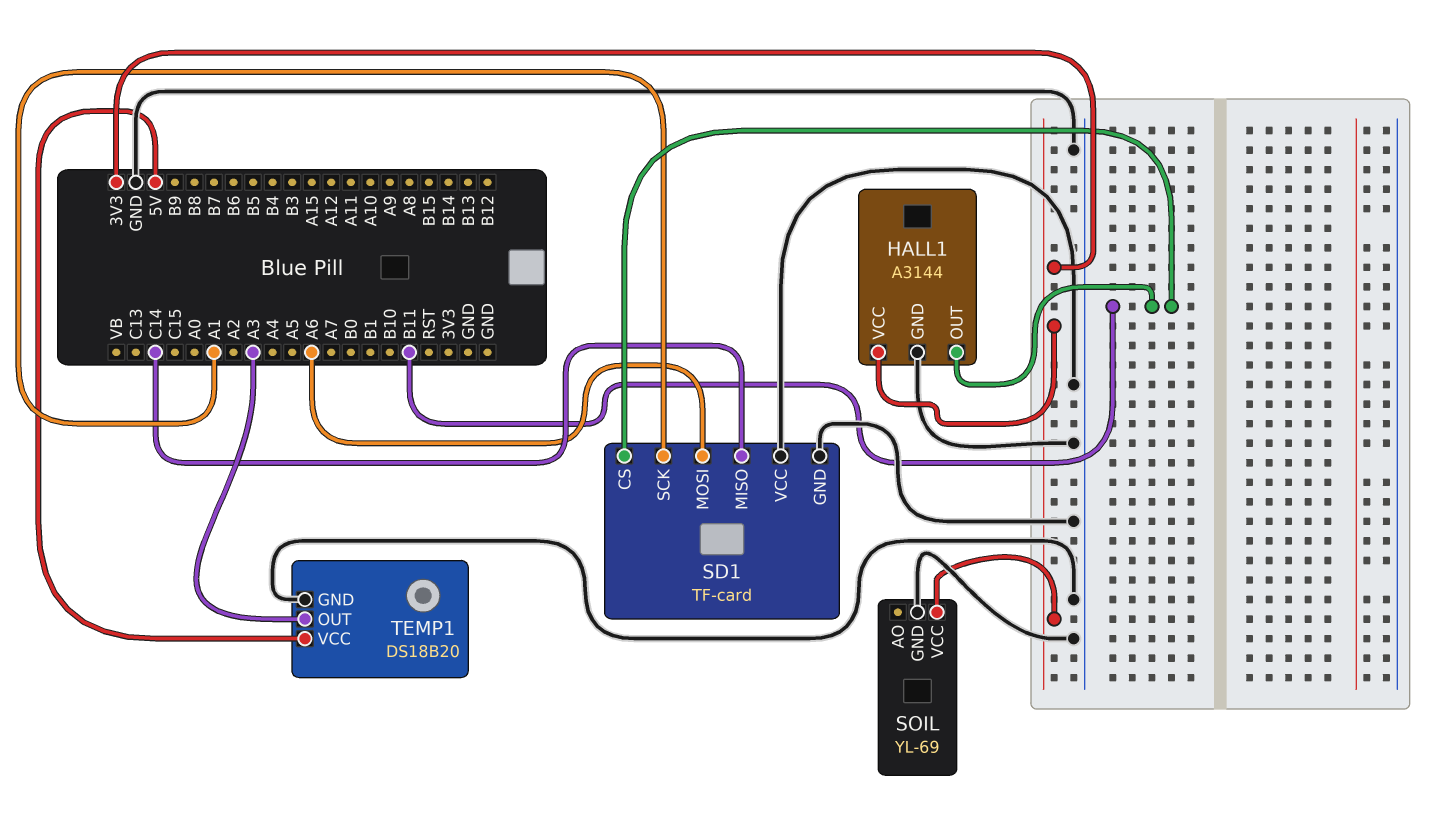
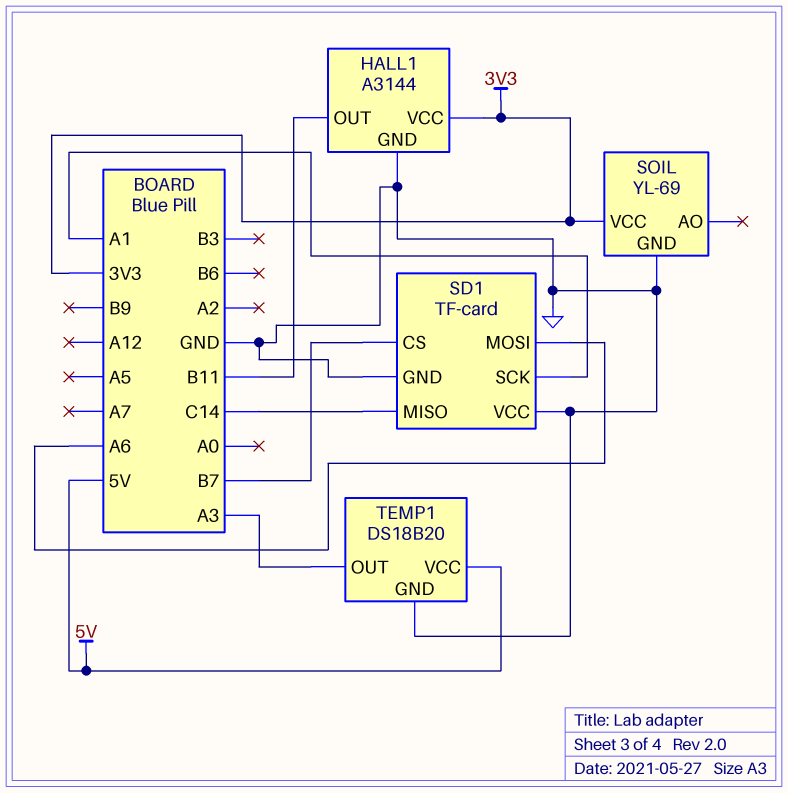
SD1 pin CS: B11 -> B7

